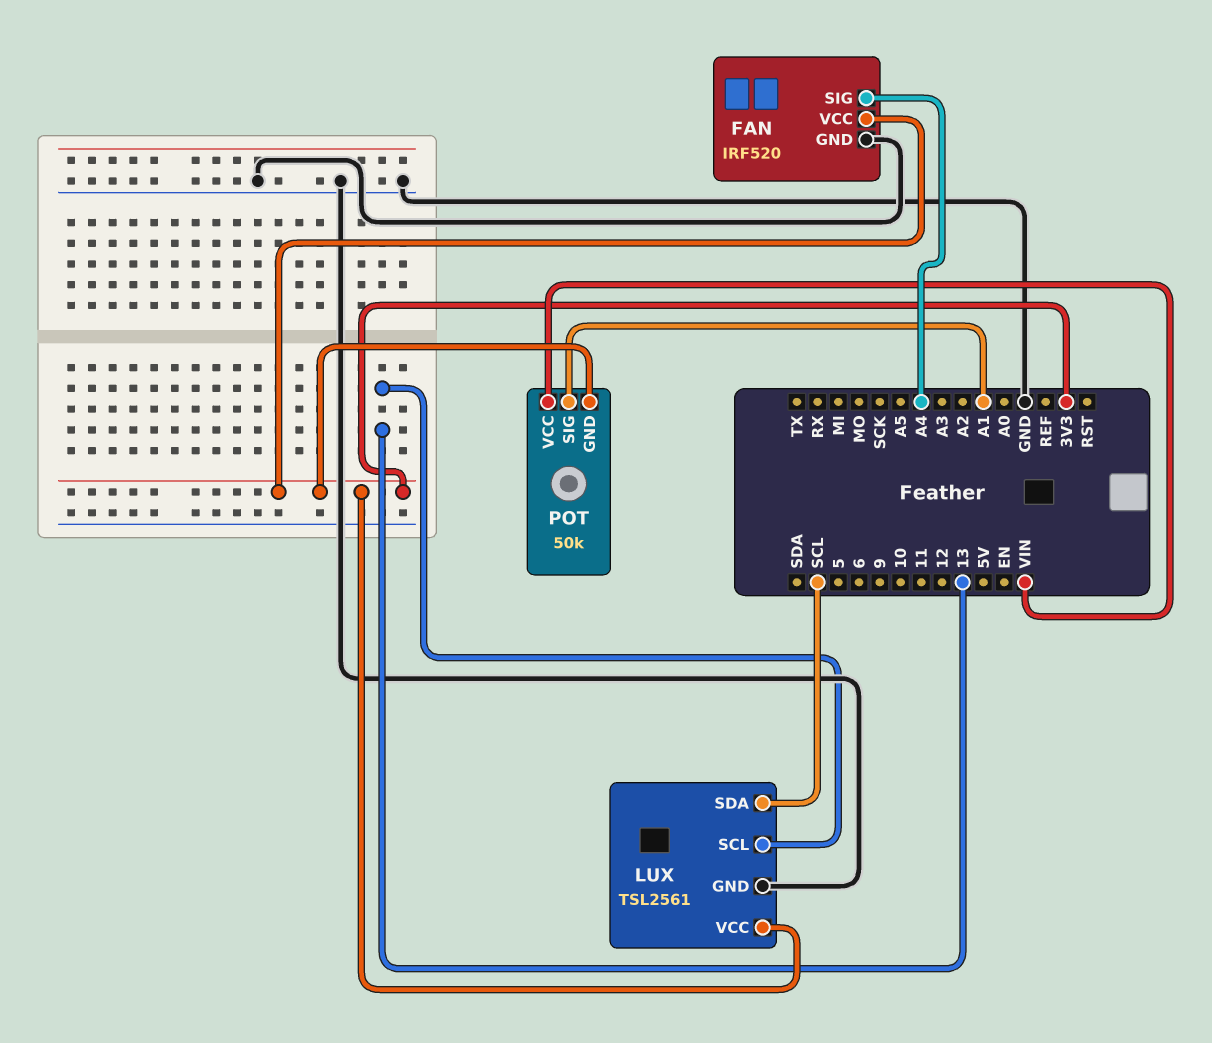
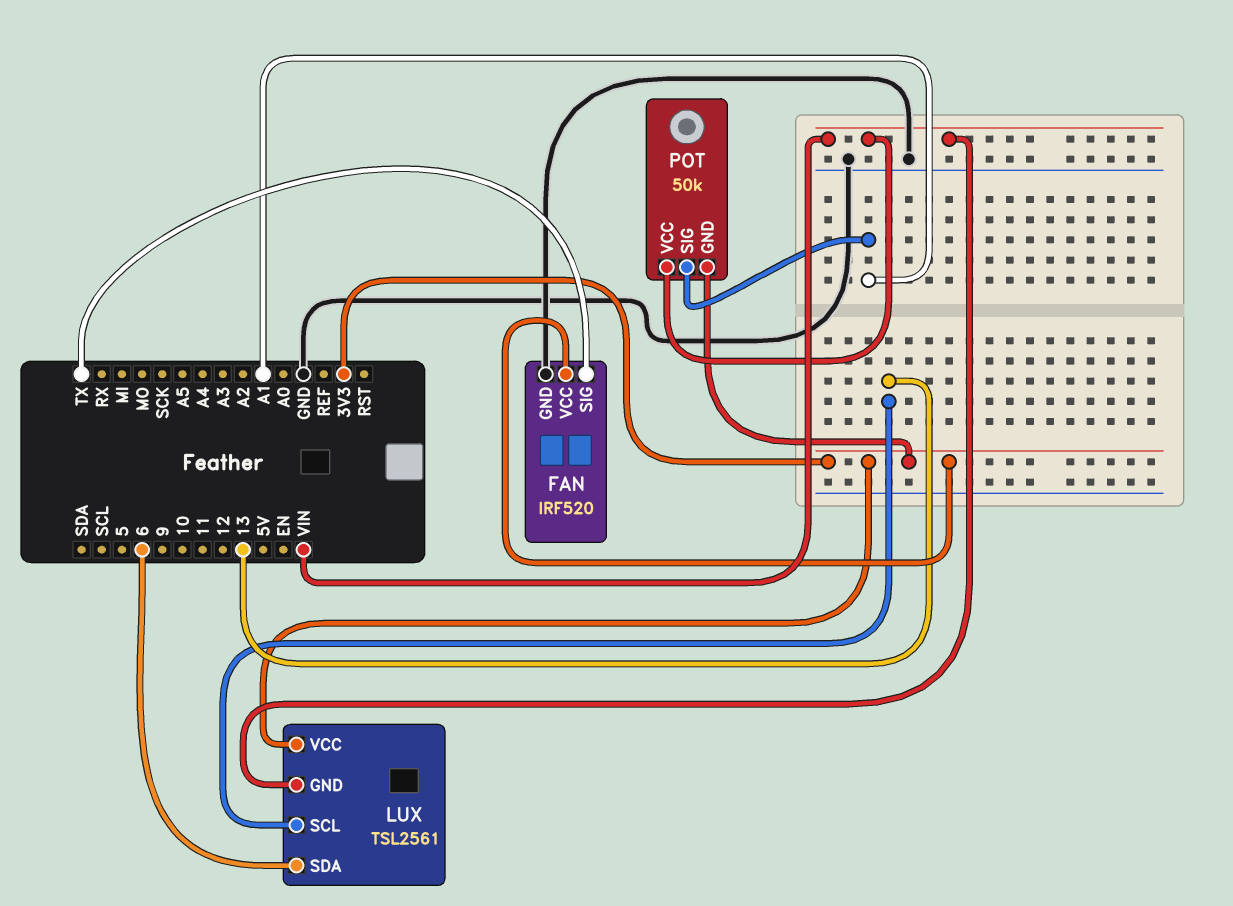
FAN pin SIG: A4 -> TX
LUX pin GND: GND -> VIN
LUX pin SDA: SCL -> 6

